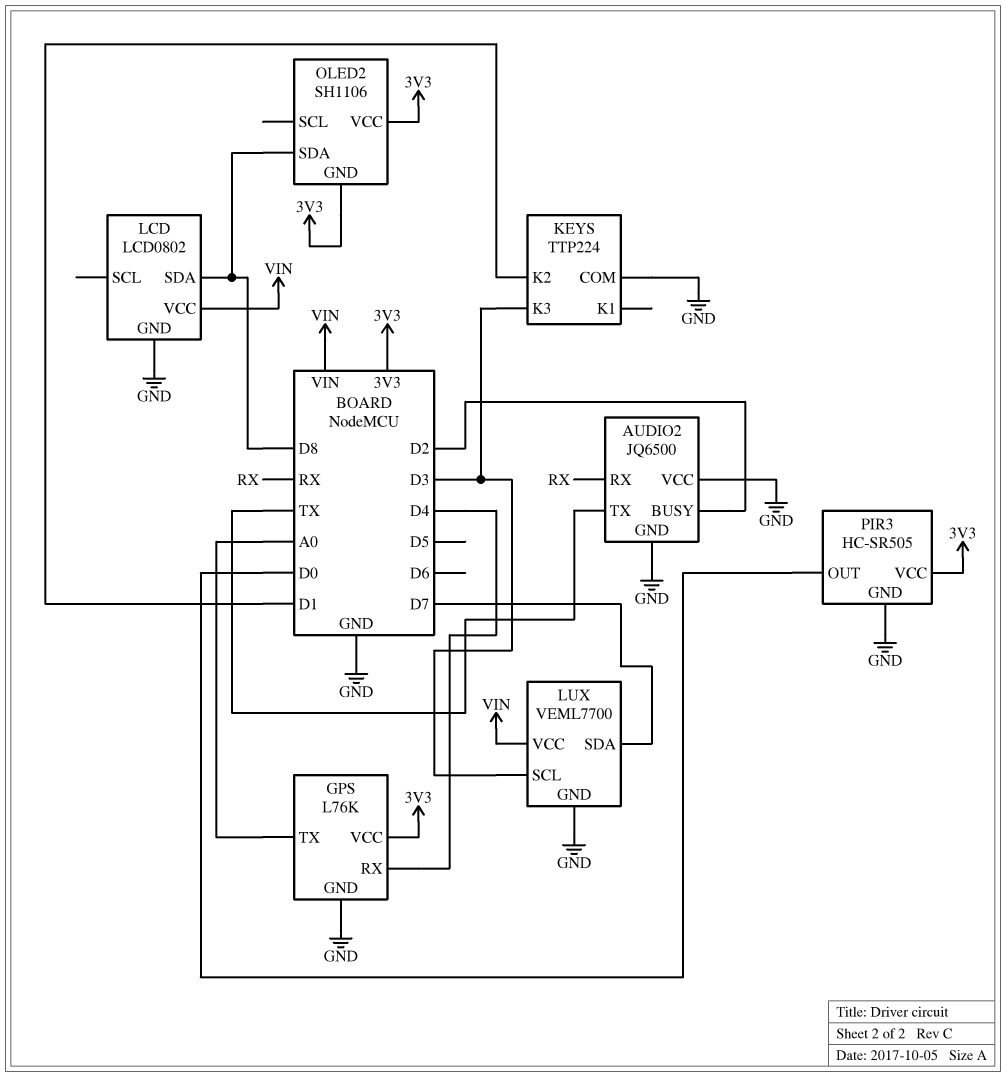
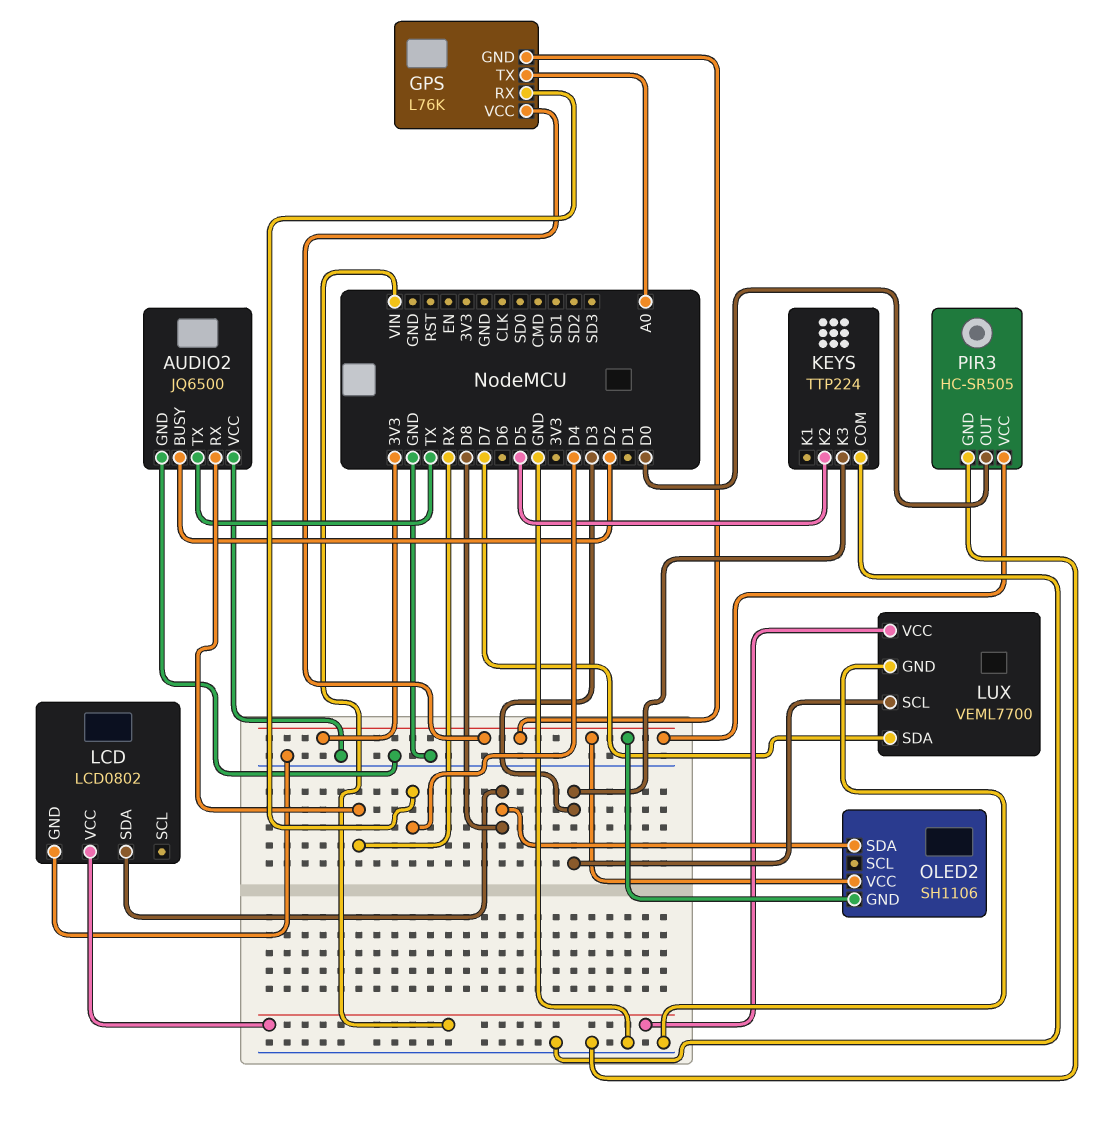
GPS pin GND: GND -> 3V3
KEYS pin K2: D1 -> D5

